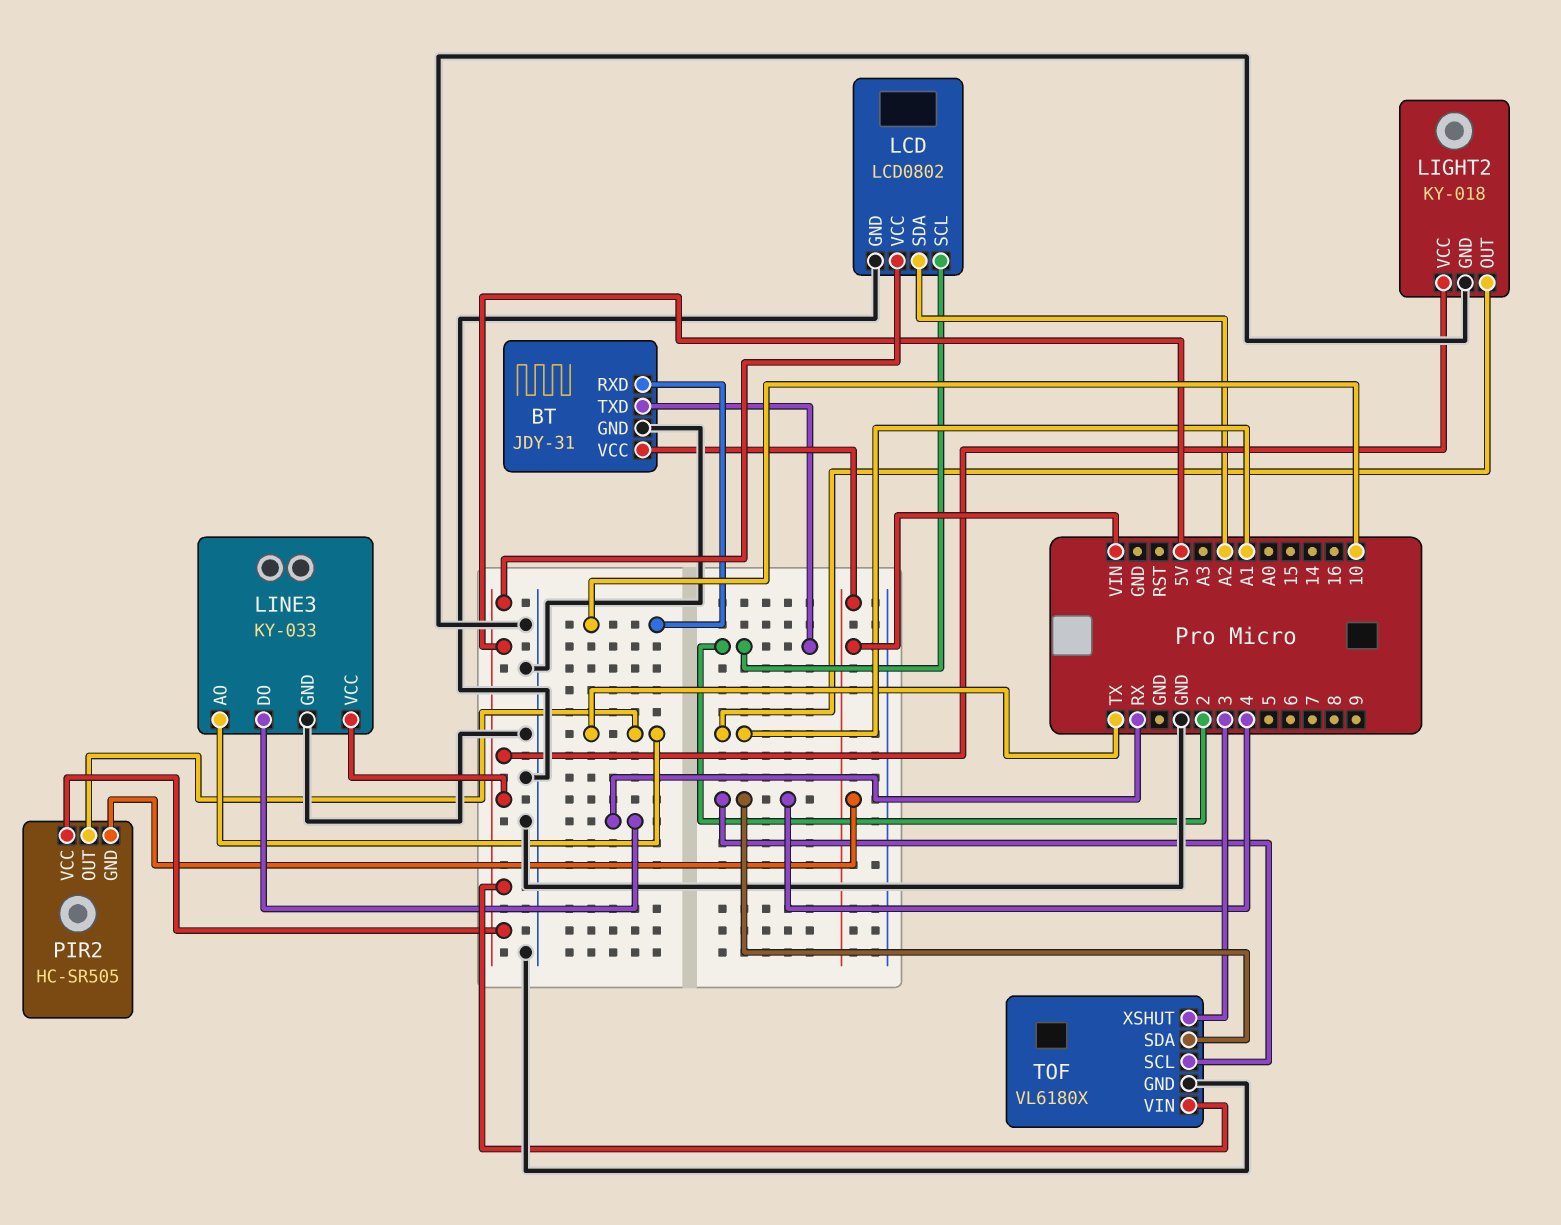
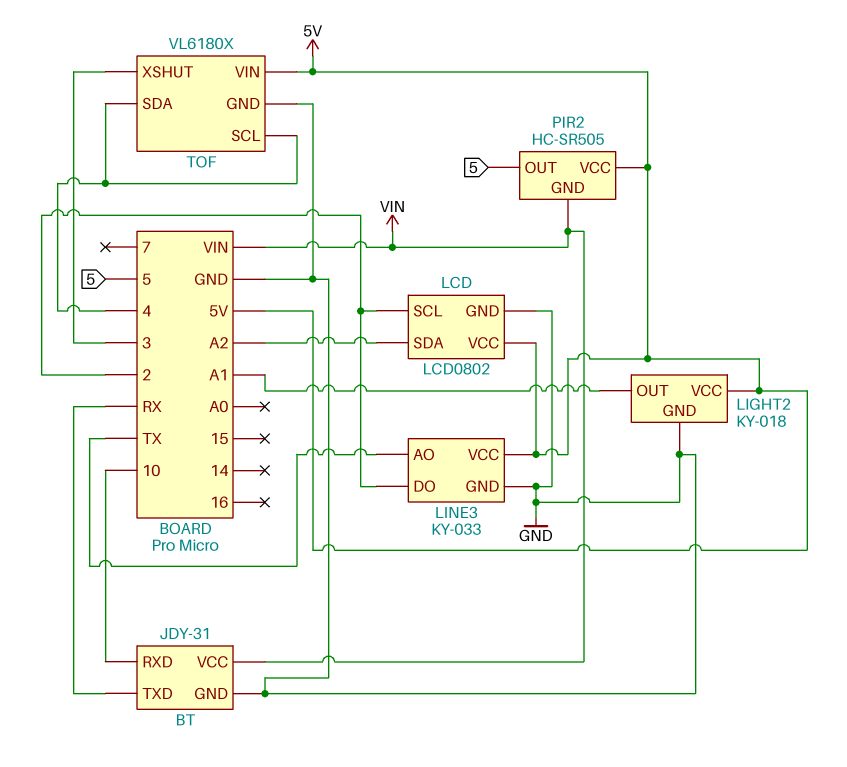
BT pin TXD: 2 -> RX
LINE3 pin DO: RX -> 2
PIR2 pin OUT: TX -> 5

